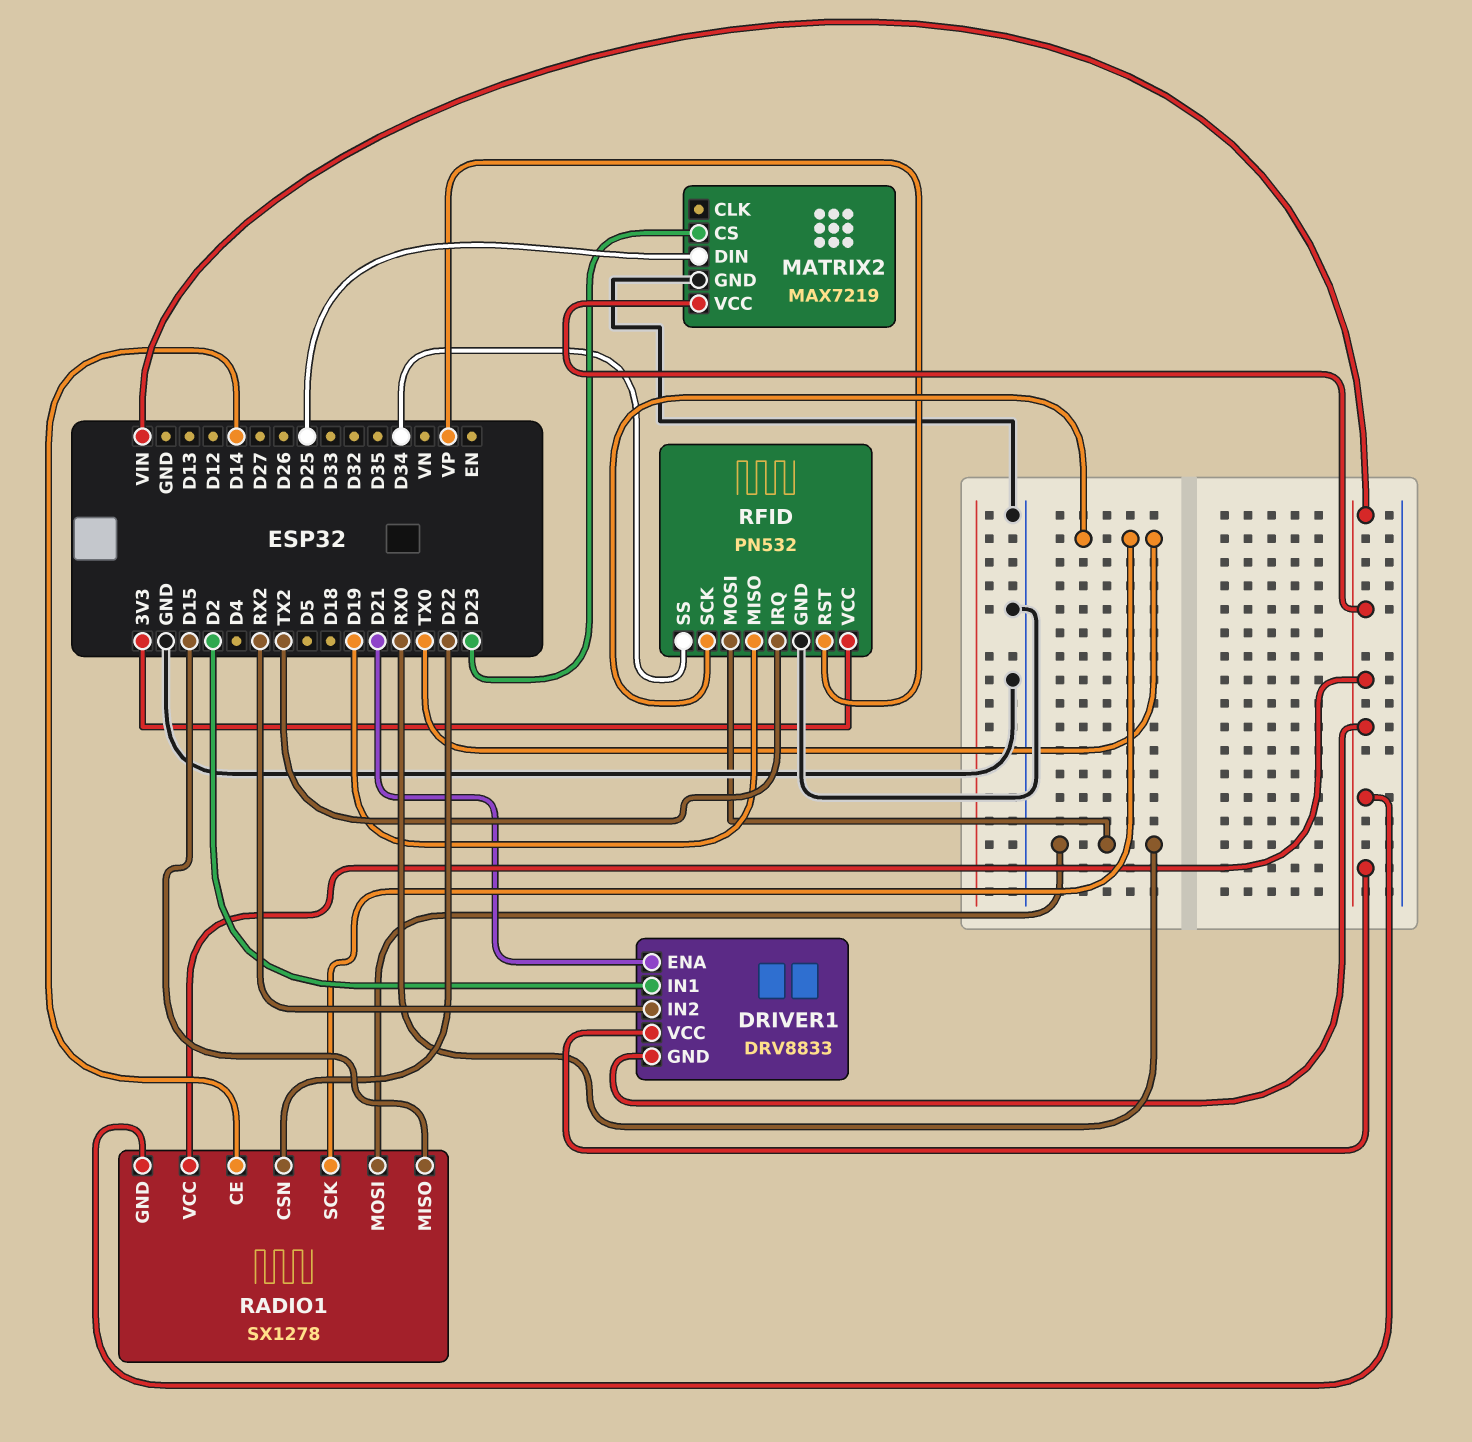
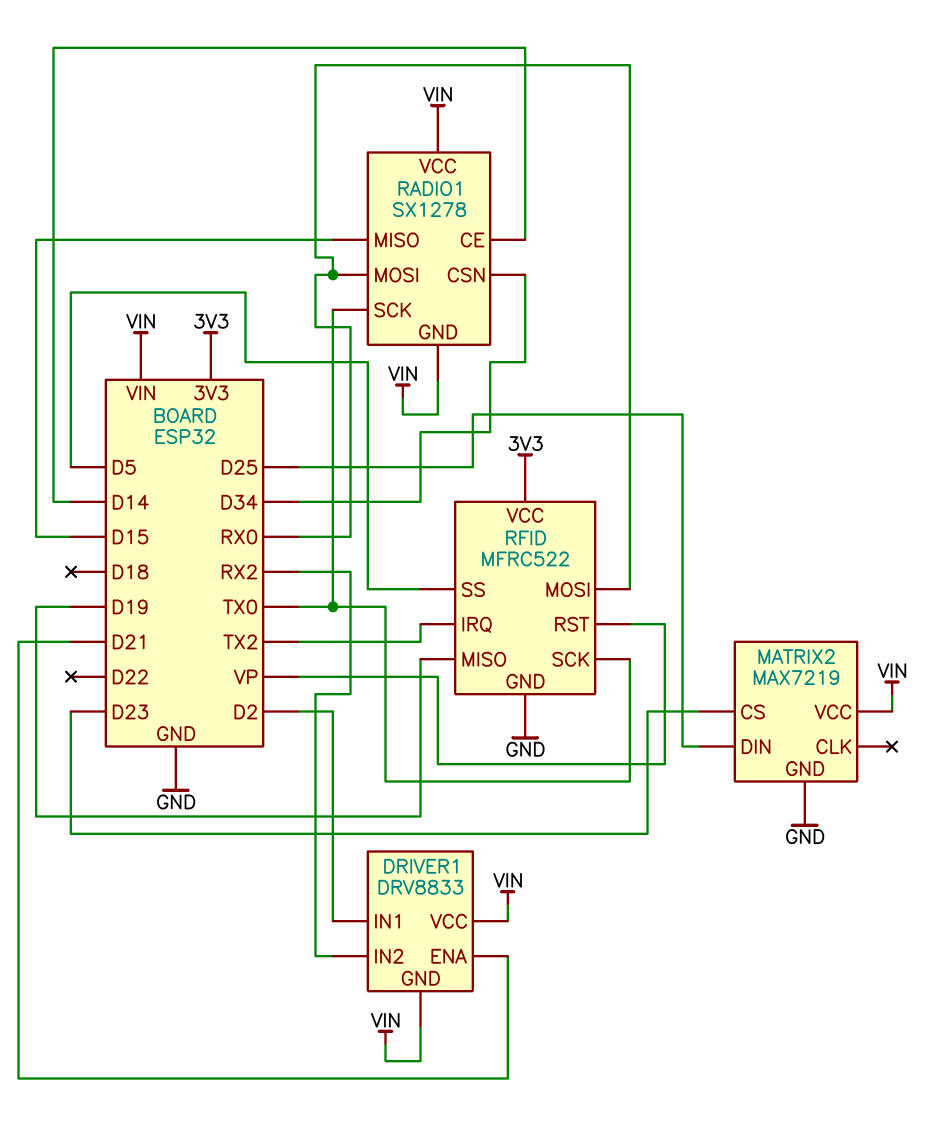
RADIO1 pin CSN: D22 -> D34
RFID: PN532 -> MFRC522
RFID pin SS: D34 -> D5

